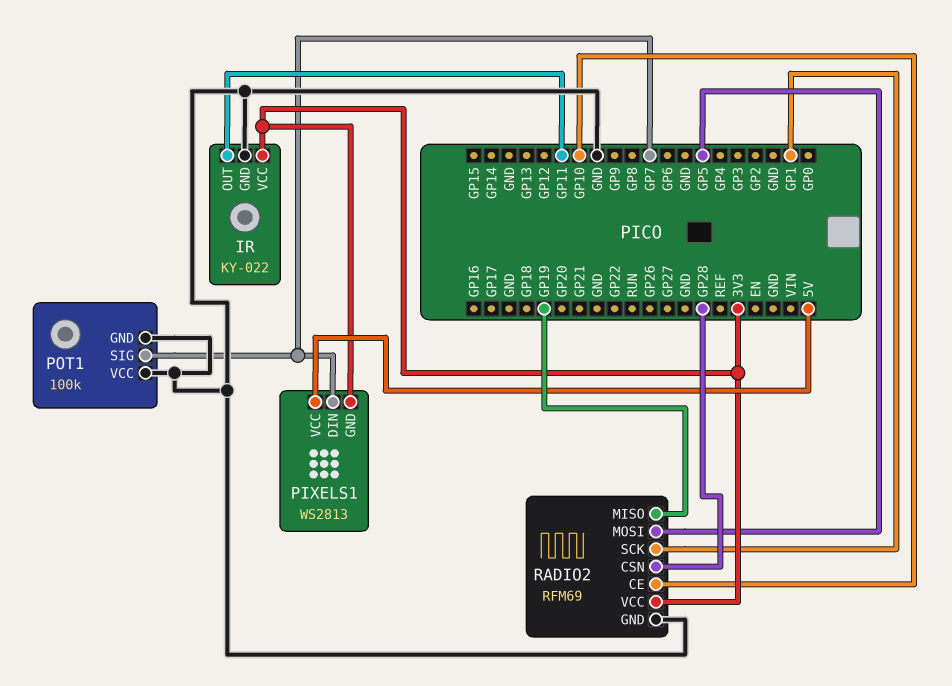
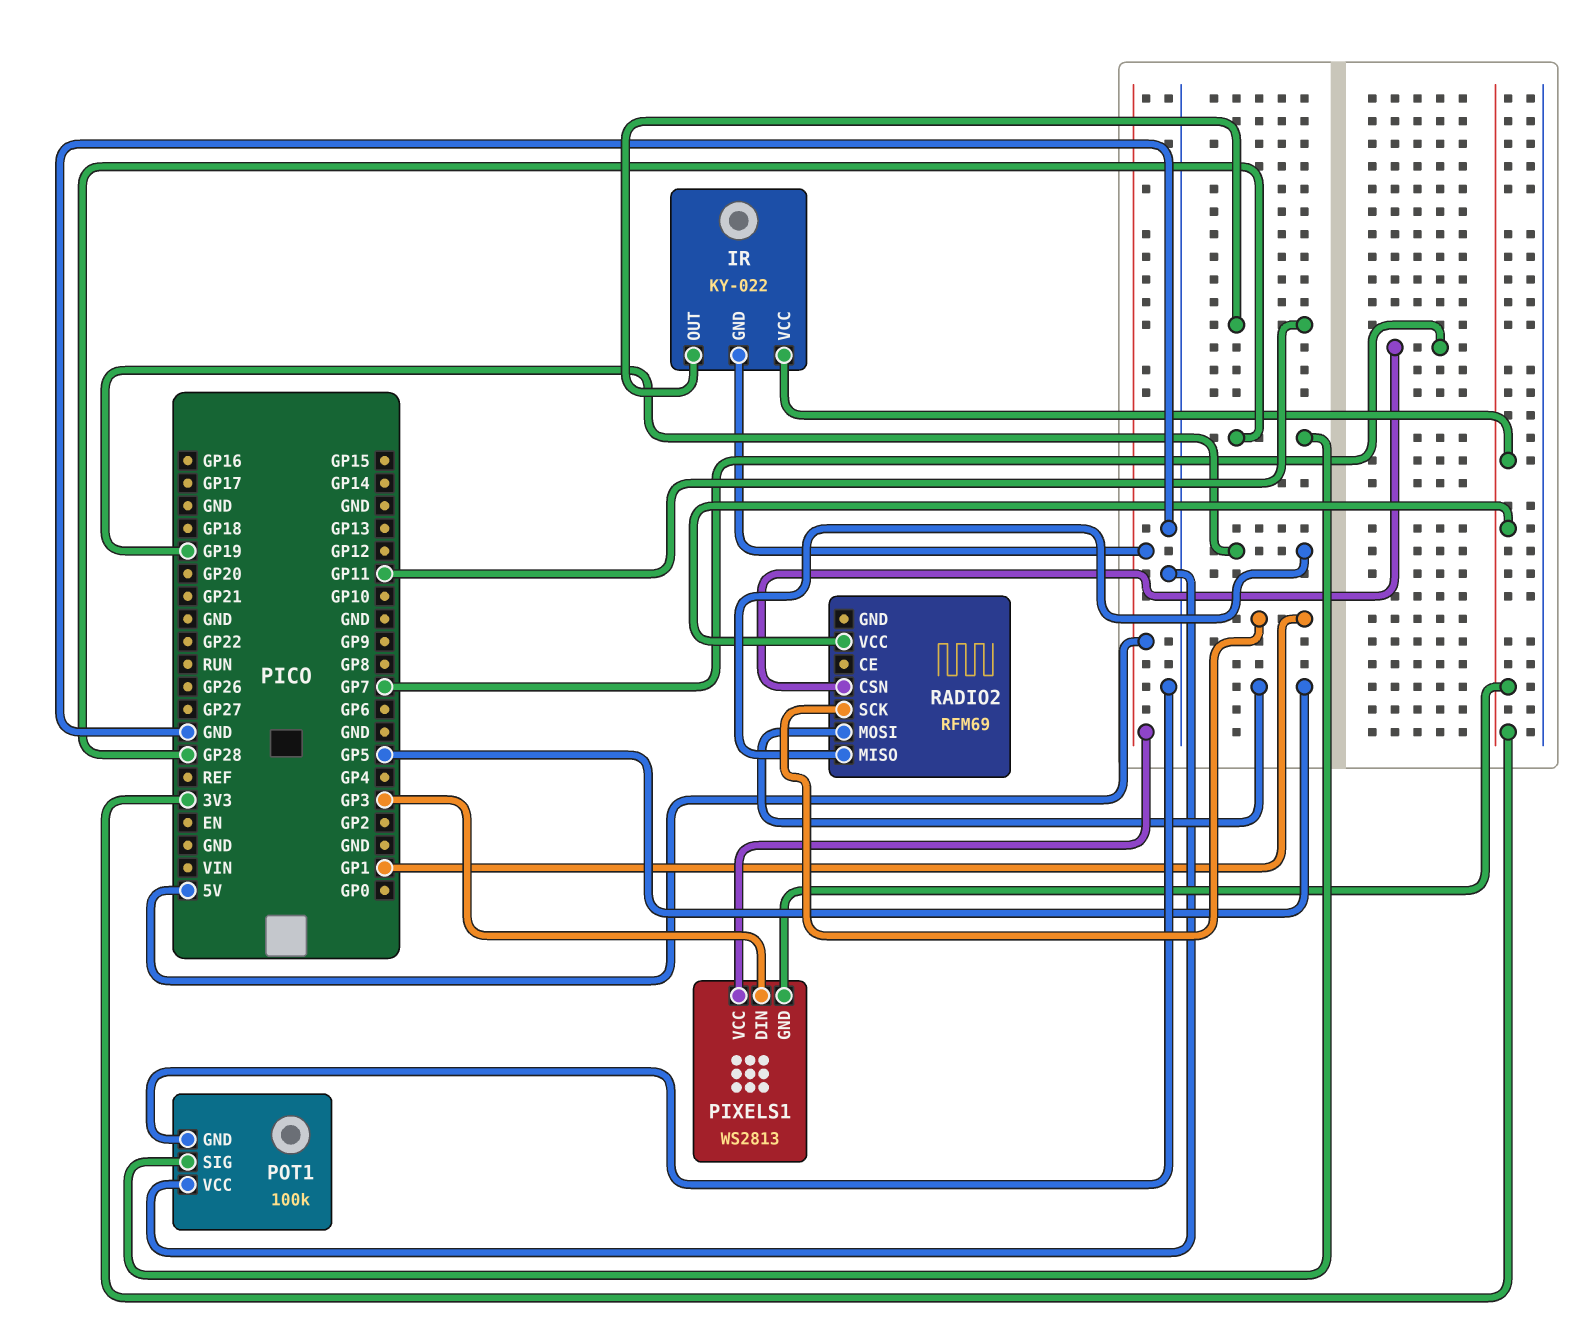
IR pin GND: GND -> 5V
PIXELS1 pin DIN: GP7 -> GP3
POT1 pin SIG: GP7 -> GP28
RADIO2 pin CE: GP10 -> none
RADIO2 pin CSN: GP28 -> GP7
RADIO2 pin GND: GND -> none

